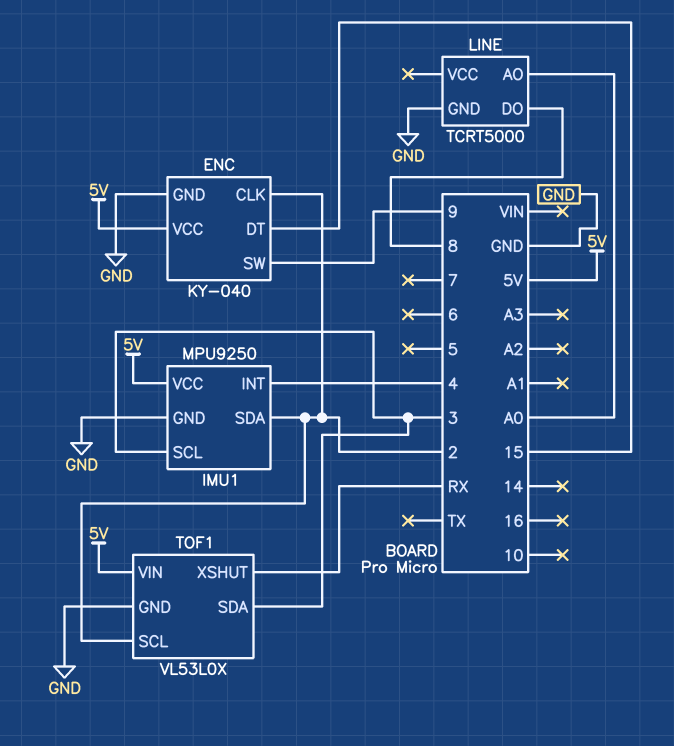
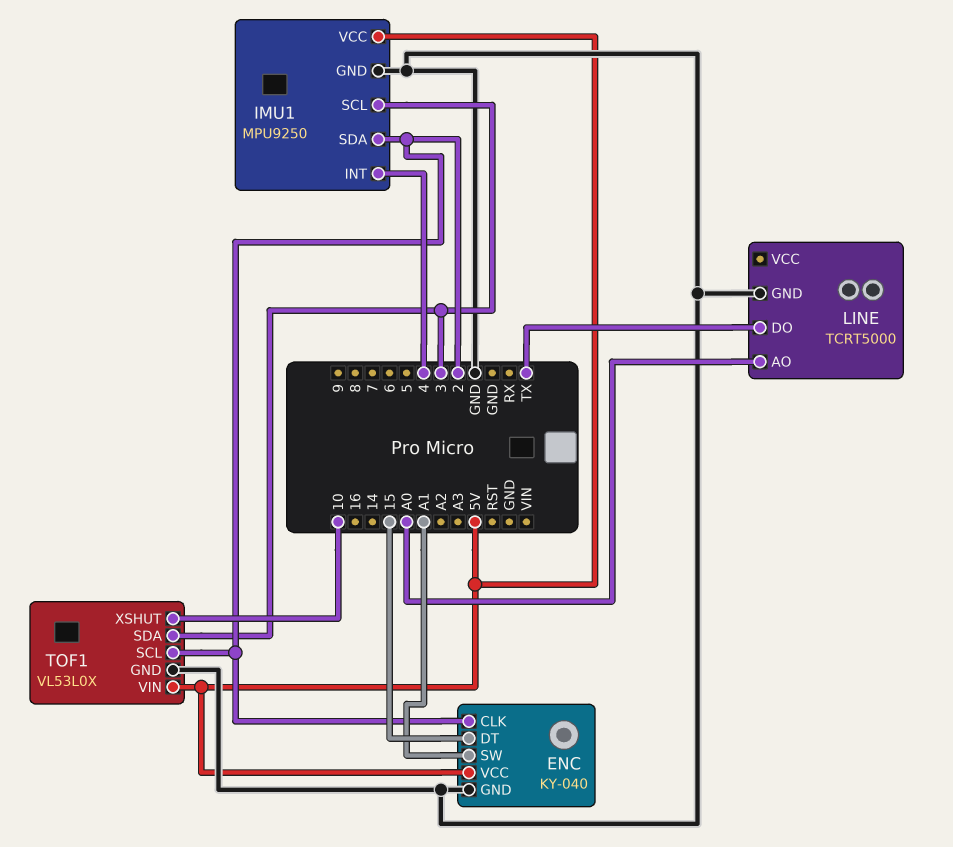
ENC pin SW: 9 -> A1
LINE pin DO: 8 -> TX
TOF1 pin XSHUT: RX -> 10

